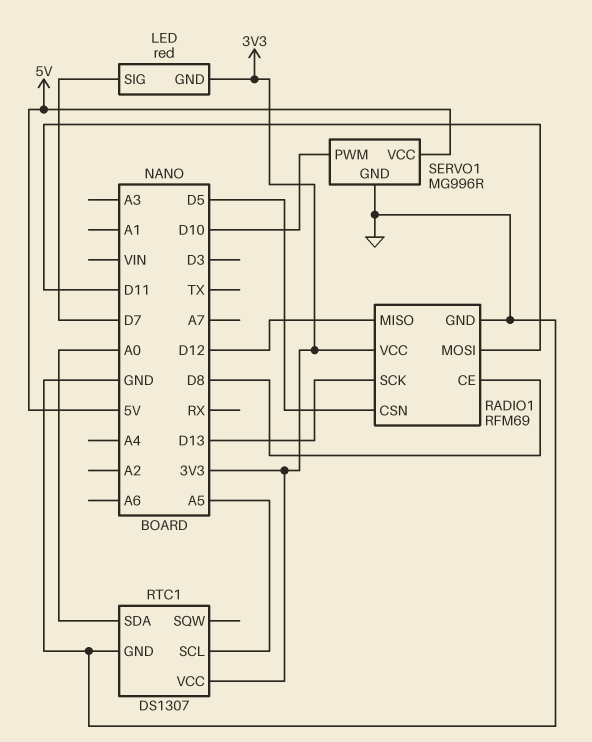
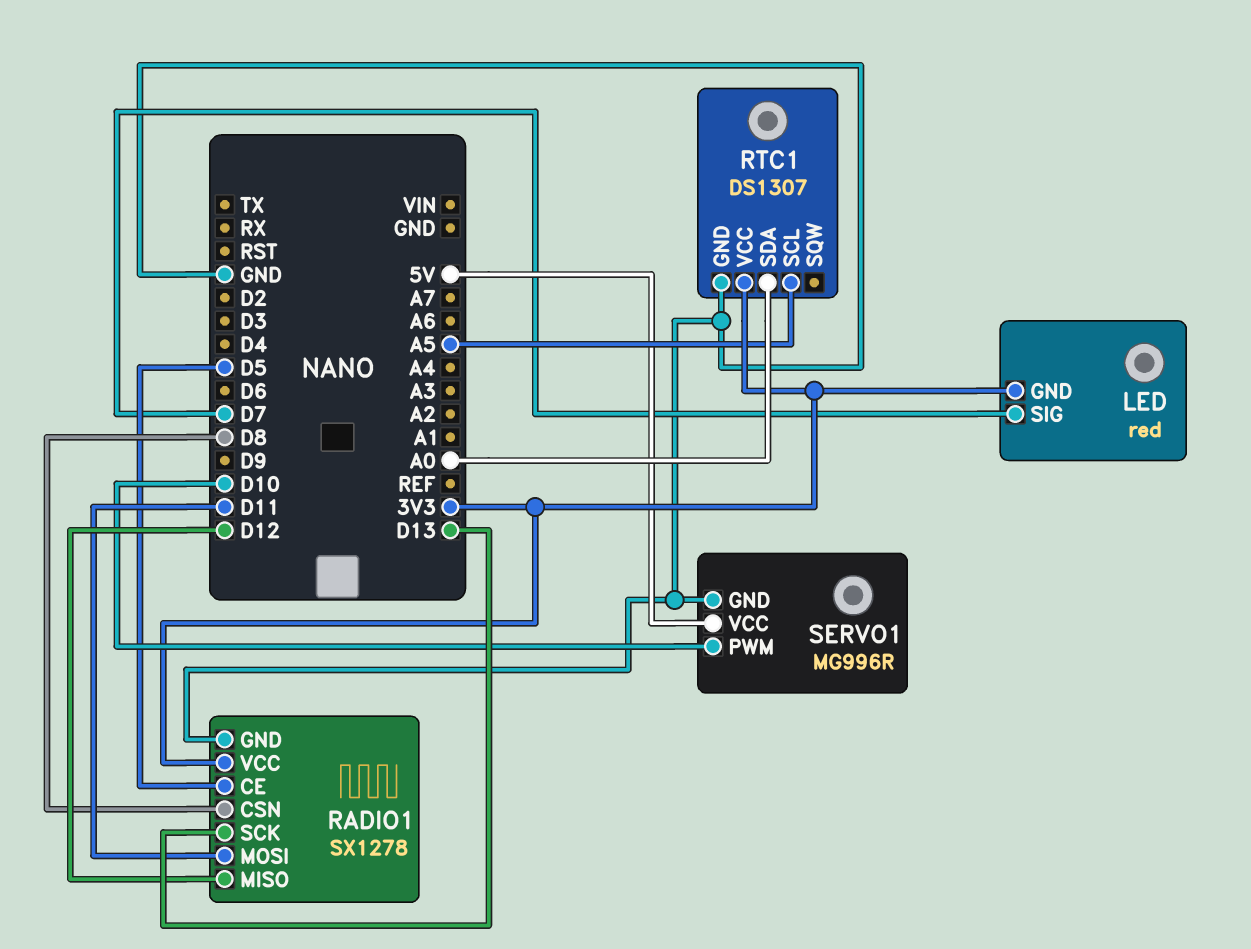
RADIO1: RFM69 -> SX1278
RADIO1 pin CE: D8 -> D5
RADIO1 pin CSN: D5 -> D8

